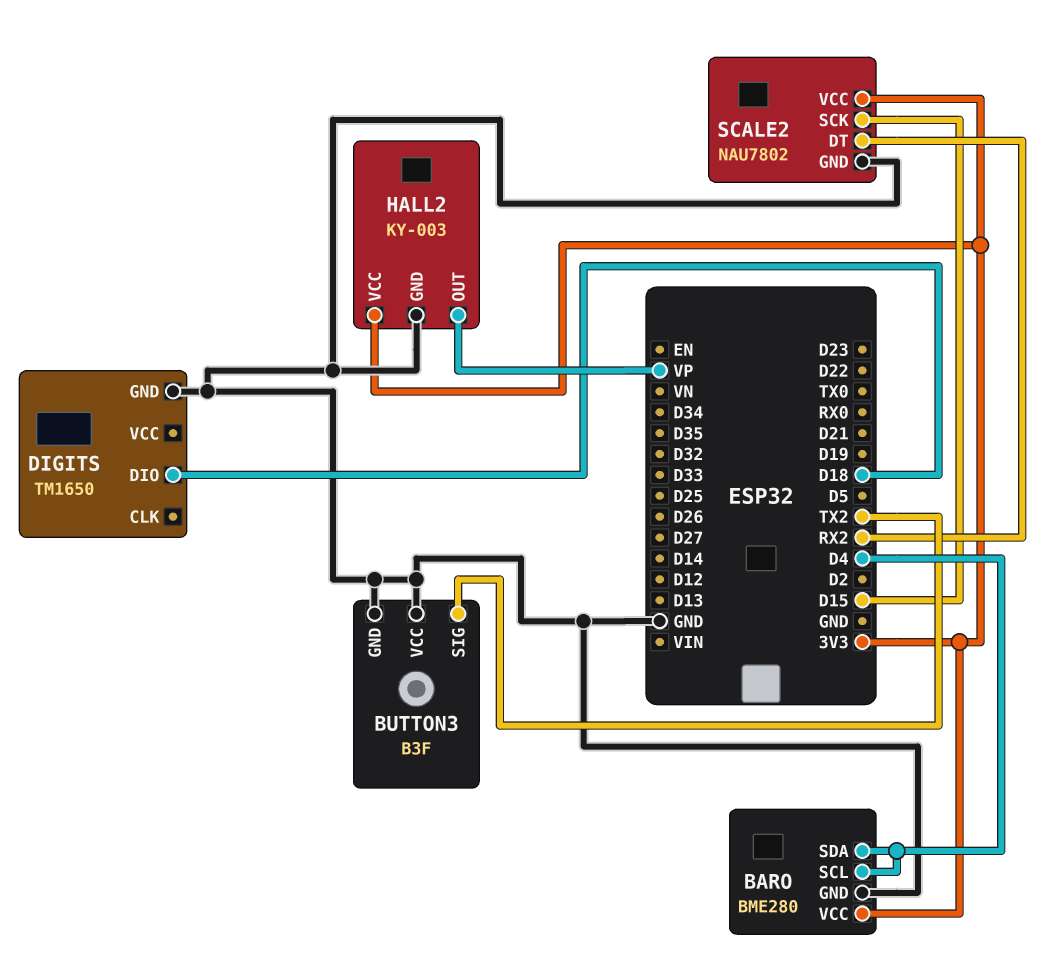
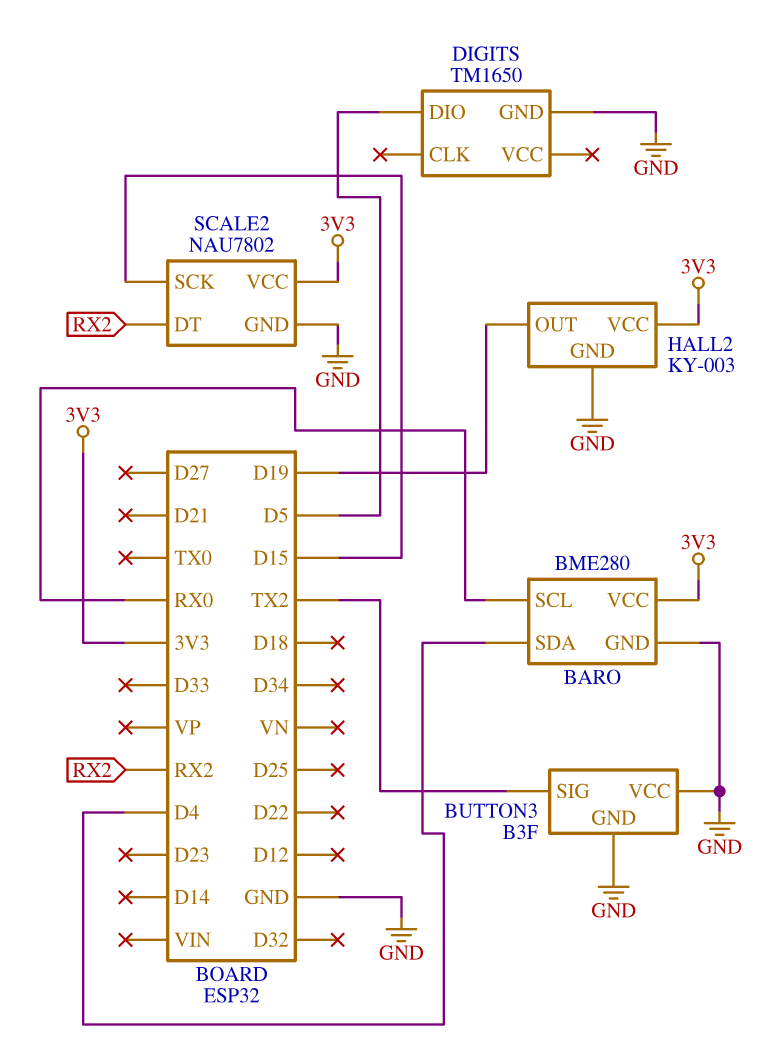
BARO pin SCL: D4 -> RX0
DIGITS pin DIO: D18 -> D5
HALL2 pin OUT: VP -> D19

